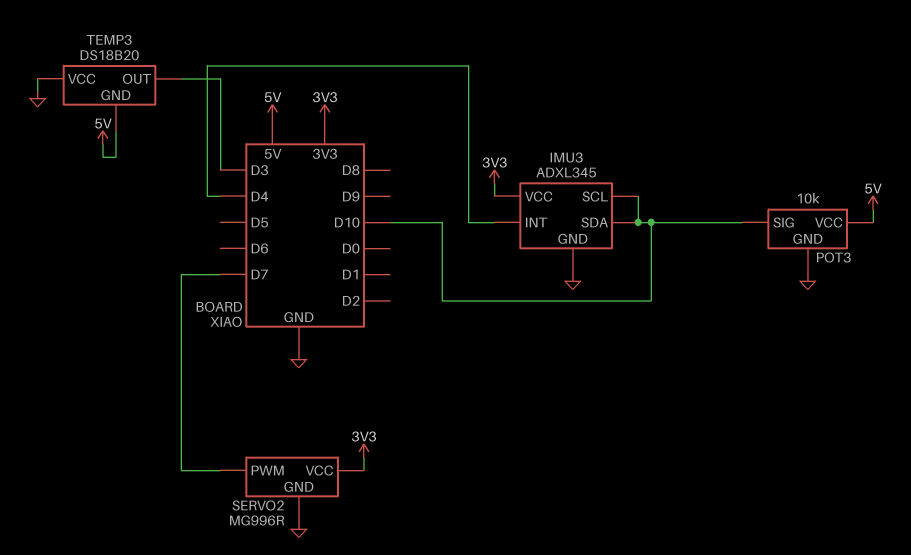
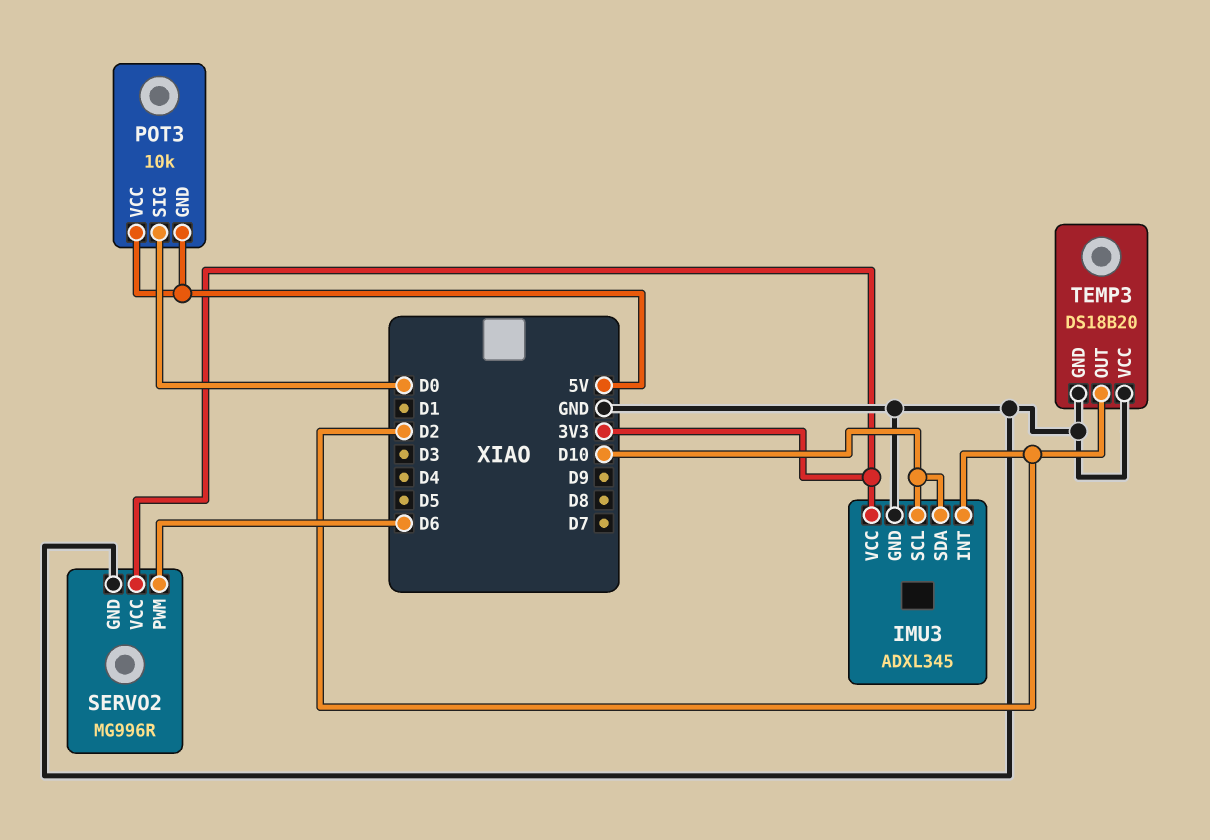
IMU3 pin INT: D4 -> D2
POT3 pin GND: GND -> 5V
POT3 pin SIG: D10 -> D0
SERVO2 pin PWM: D7 -> D6
TEMP3 pin GND: 5V -> GND
TEMP3 pin OUT: D3 -> D2

